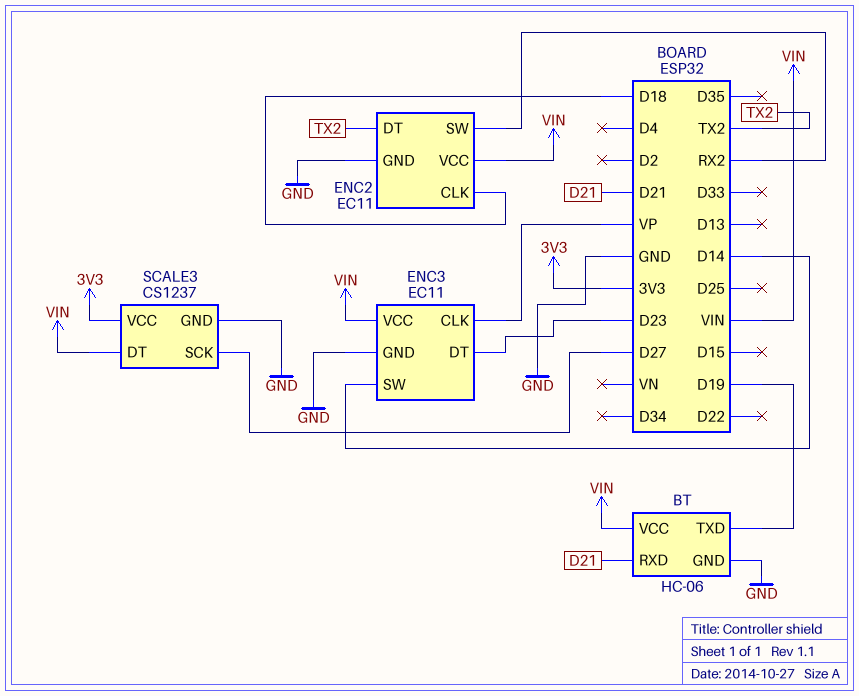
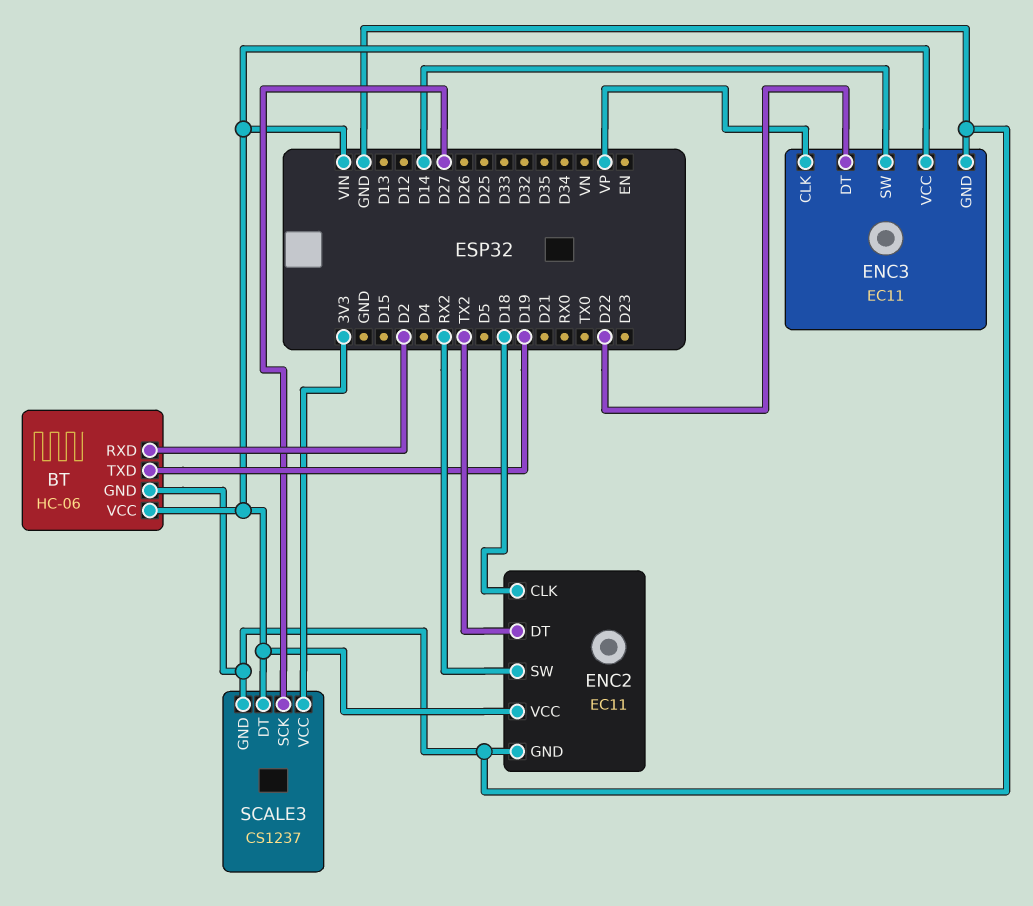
BT pin RXD: D21 -> D2
ENC3 pin DT: D23 -> D22

